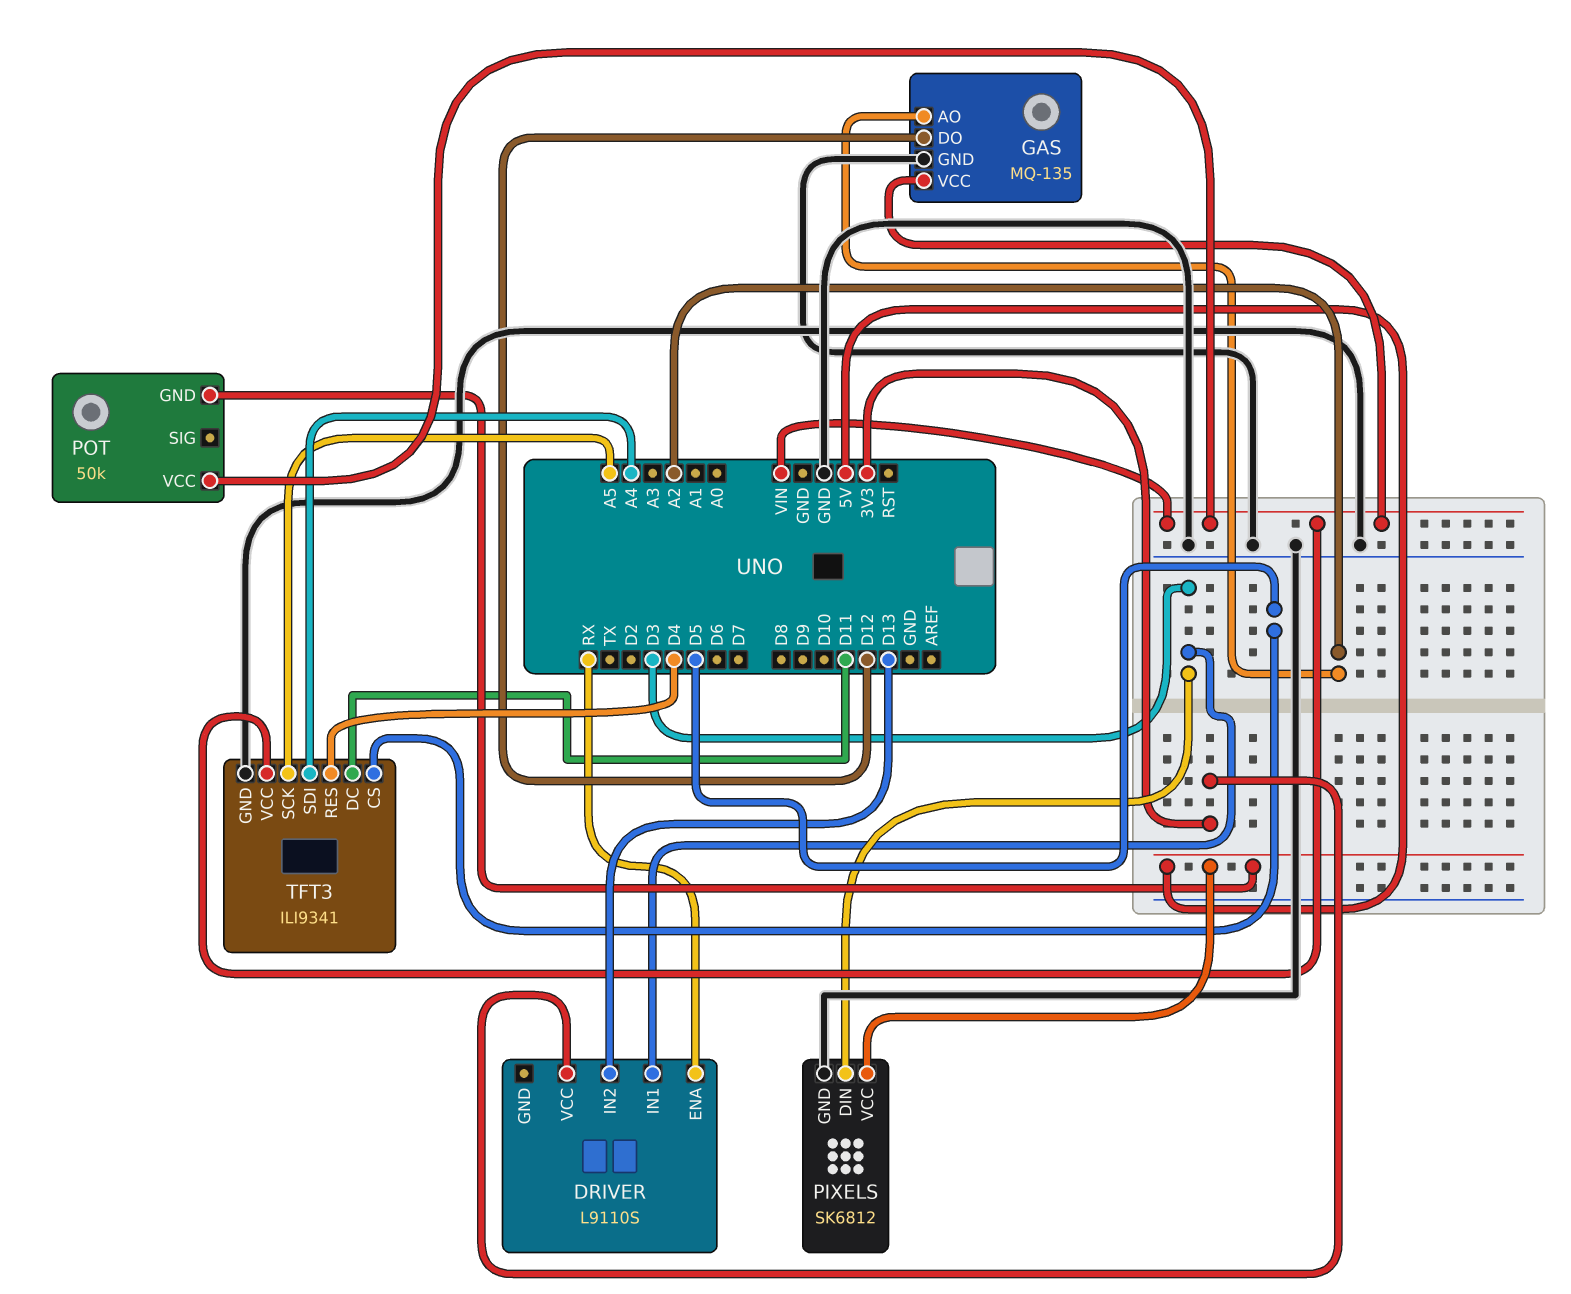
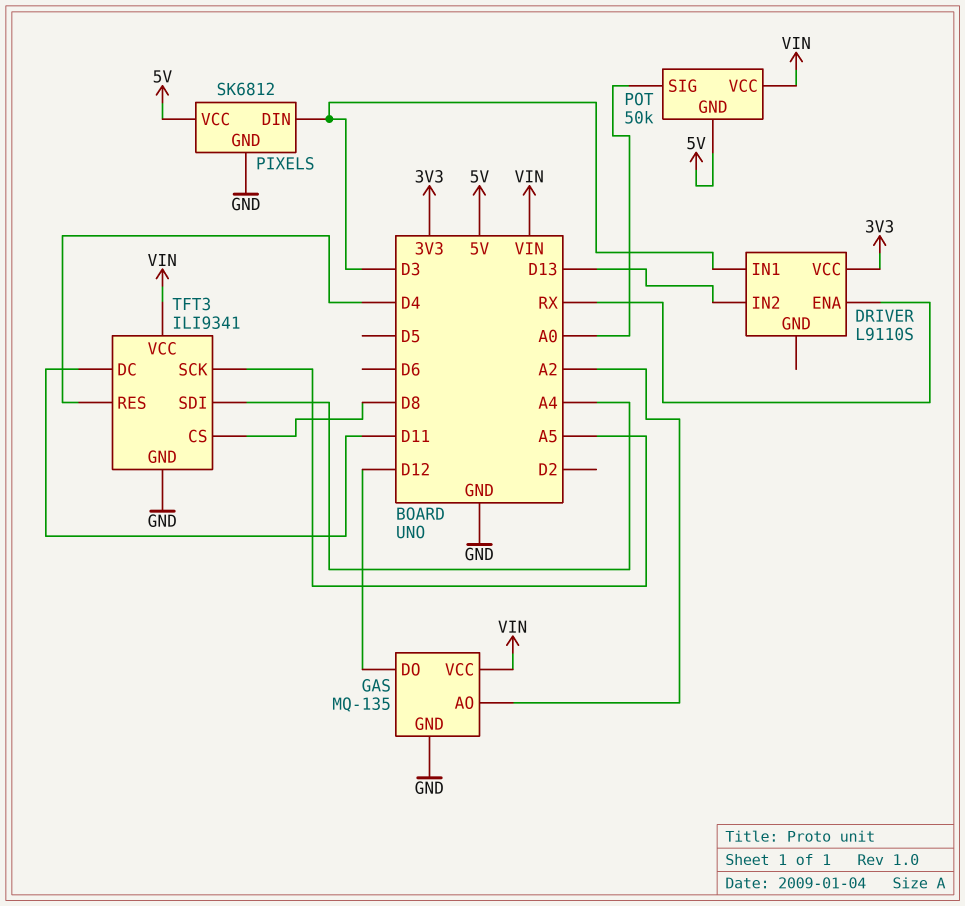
POT pin SIG: none -> A0
TFT3 pin CS: D5 -> D8

